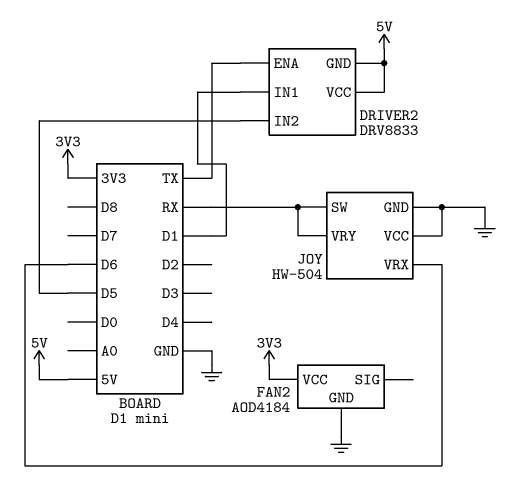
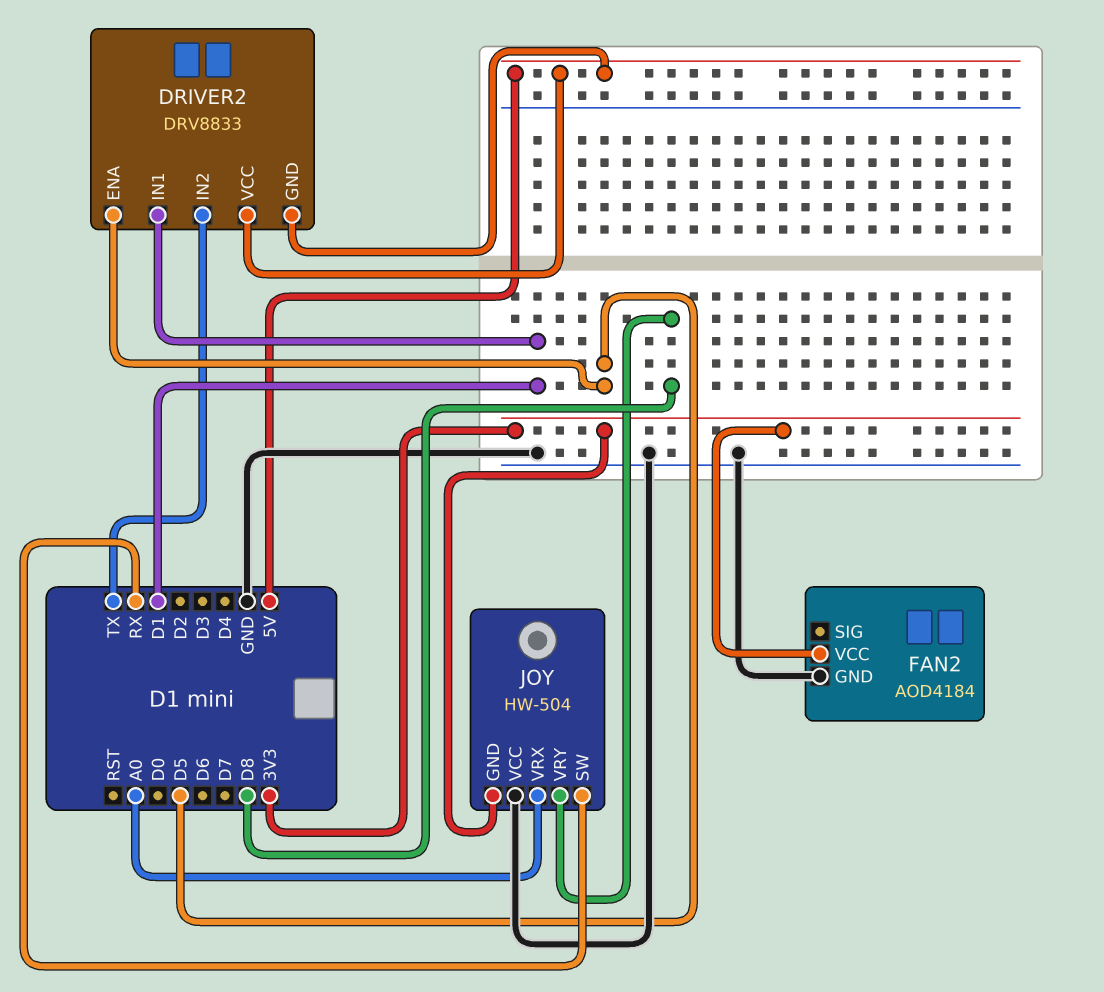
DRIVER2 pin ENA: TX -> D5
DRIVER2 pin IN2: D5 -> TX
JOY pin GND: GND -> 3V3
JOY pin VRX: D6 -> A0
JOY pin VRY: RX -> D8

